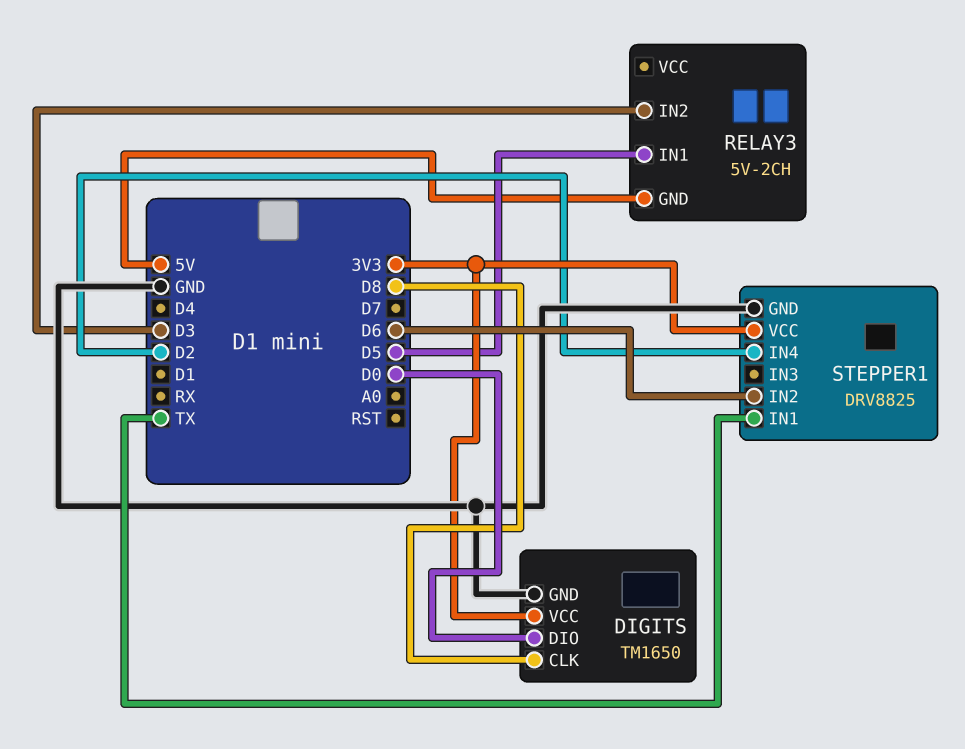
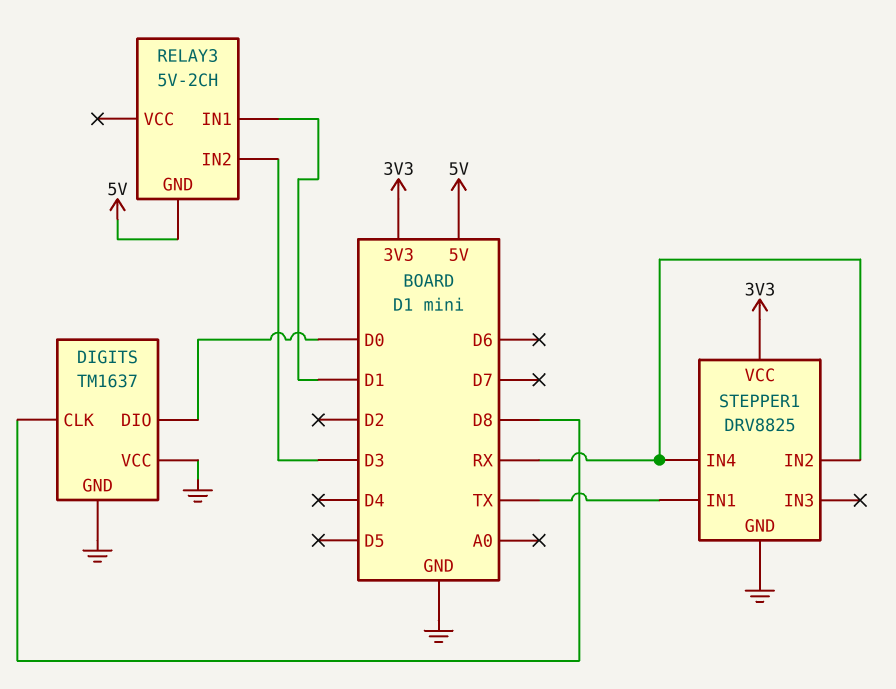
DIGITS: TM1650 -> TM1637
DIGITS pin VCC: 3V3 -> GND
RELAY3 pin IN1: D5 -> D1
STEPPER1 pin IN2: D6 -> RX
STEPPER1 pin IN4: D2 -> RX

